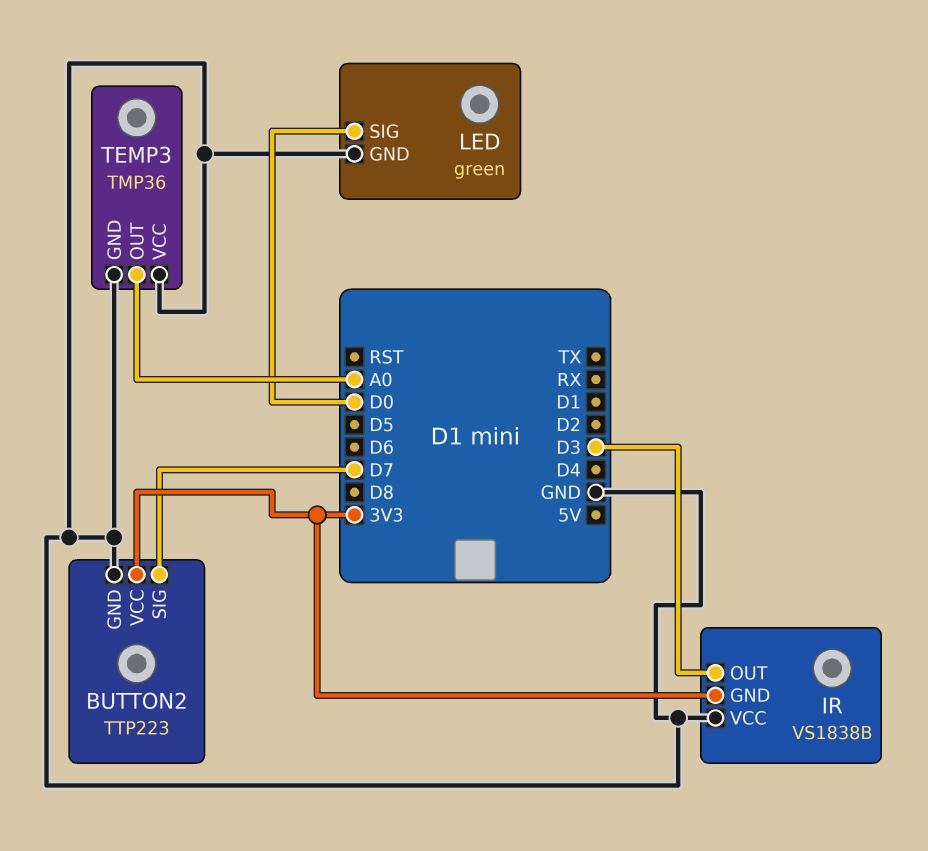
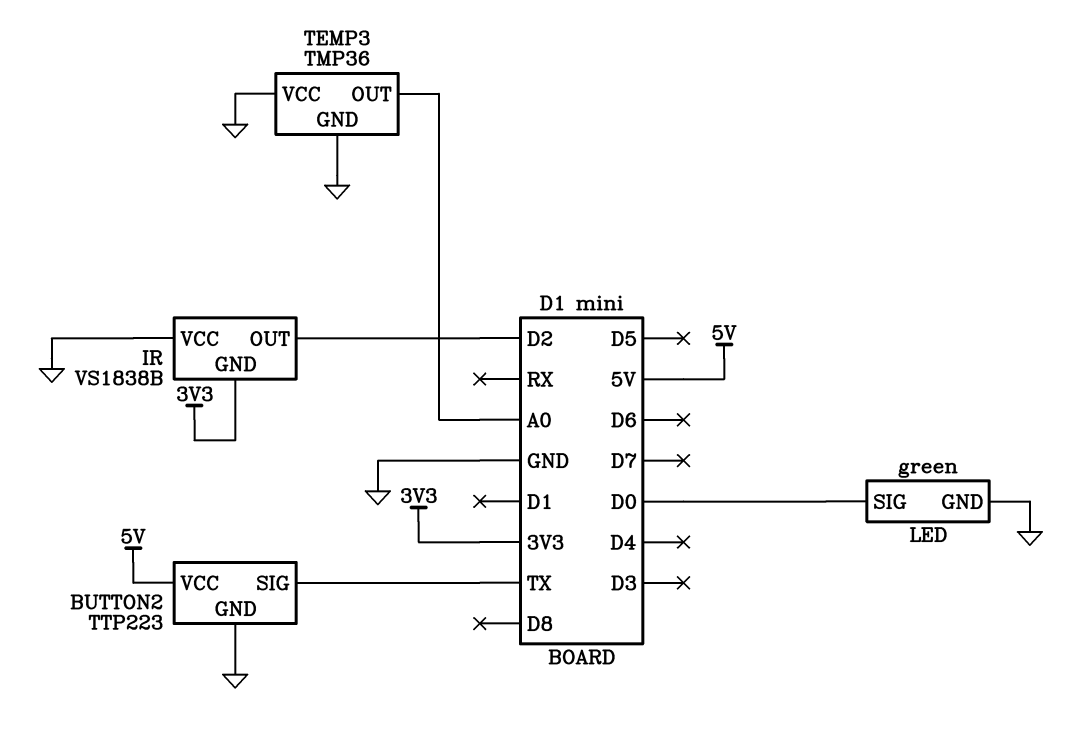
BUTTON2 pin SIG: D7 -> TX
BUTTON2 pin VCC: 3V3 -> 5V
IR pin OUT: D3 -> D2

